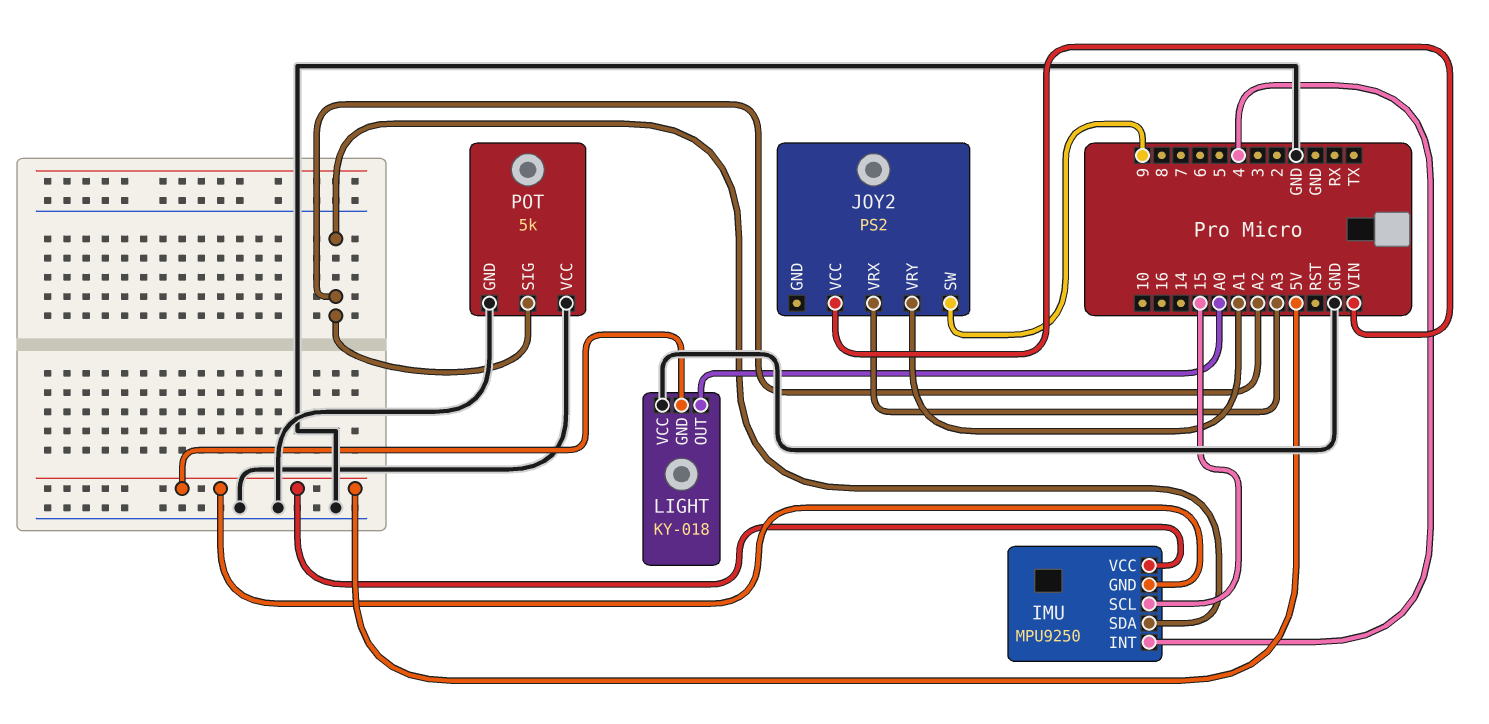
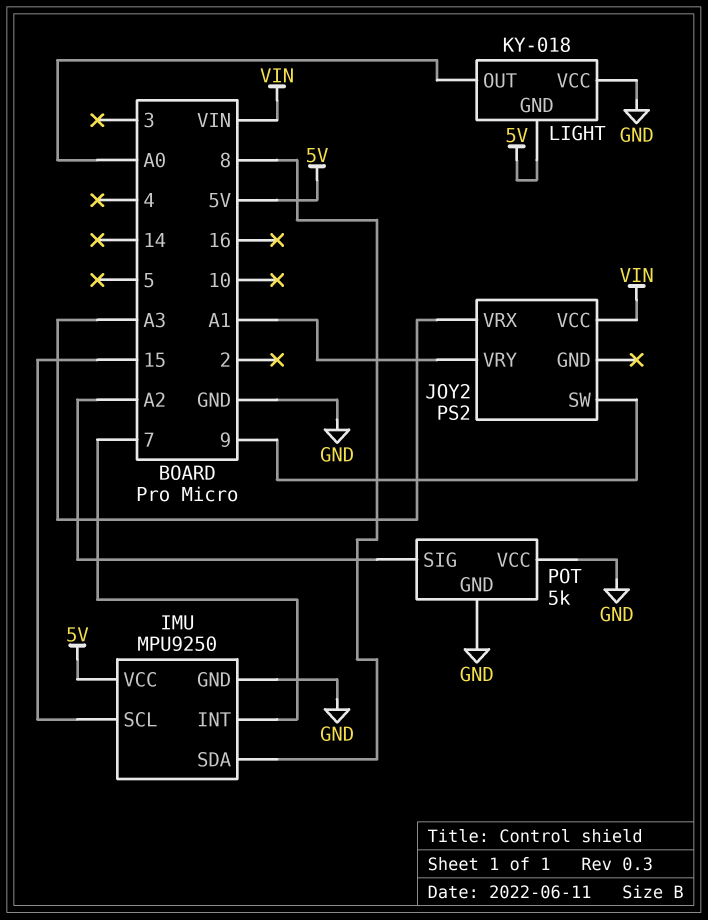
IMU pin GND: 5V -> GND
IMU pin INT: 4 -> 7
IMU pin SDA: A2 -> 8

